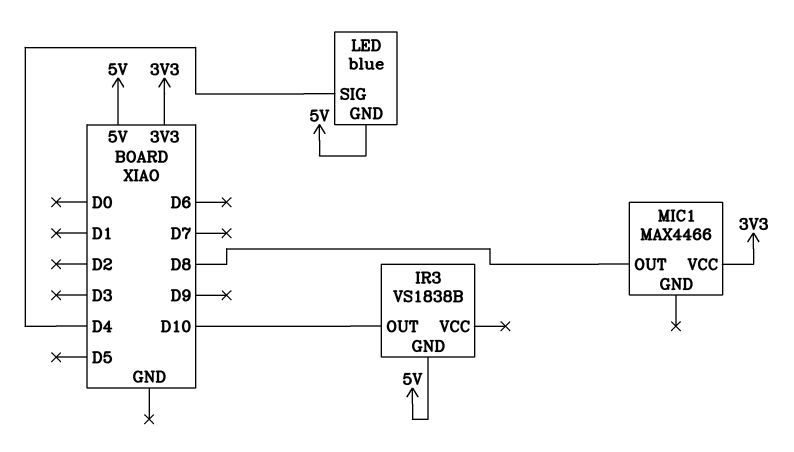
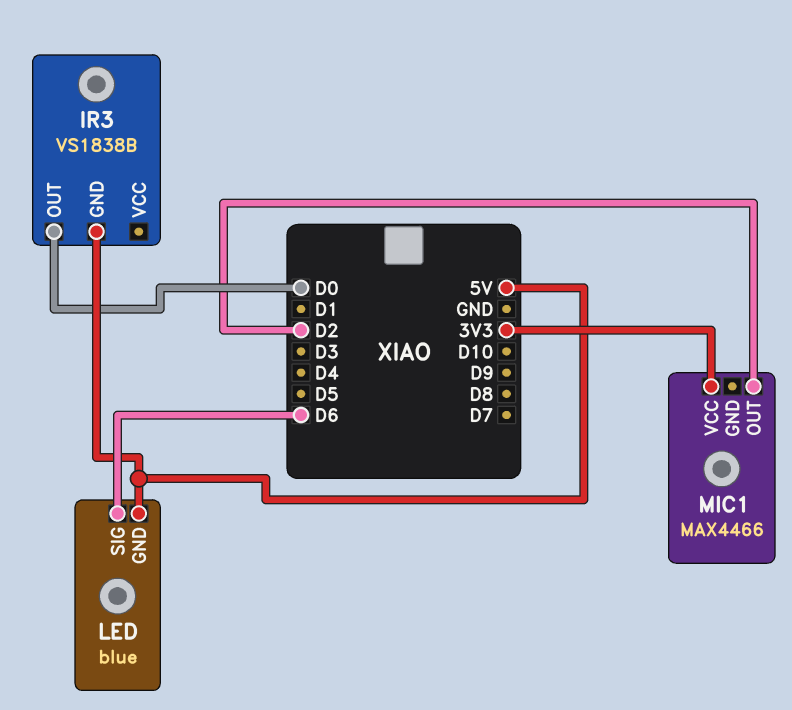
IR3 pin OUT: D10 -> D0
LED pin SIG: D4 -> D6
MIC1 pin OUT: D8 -> D2

